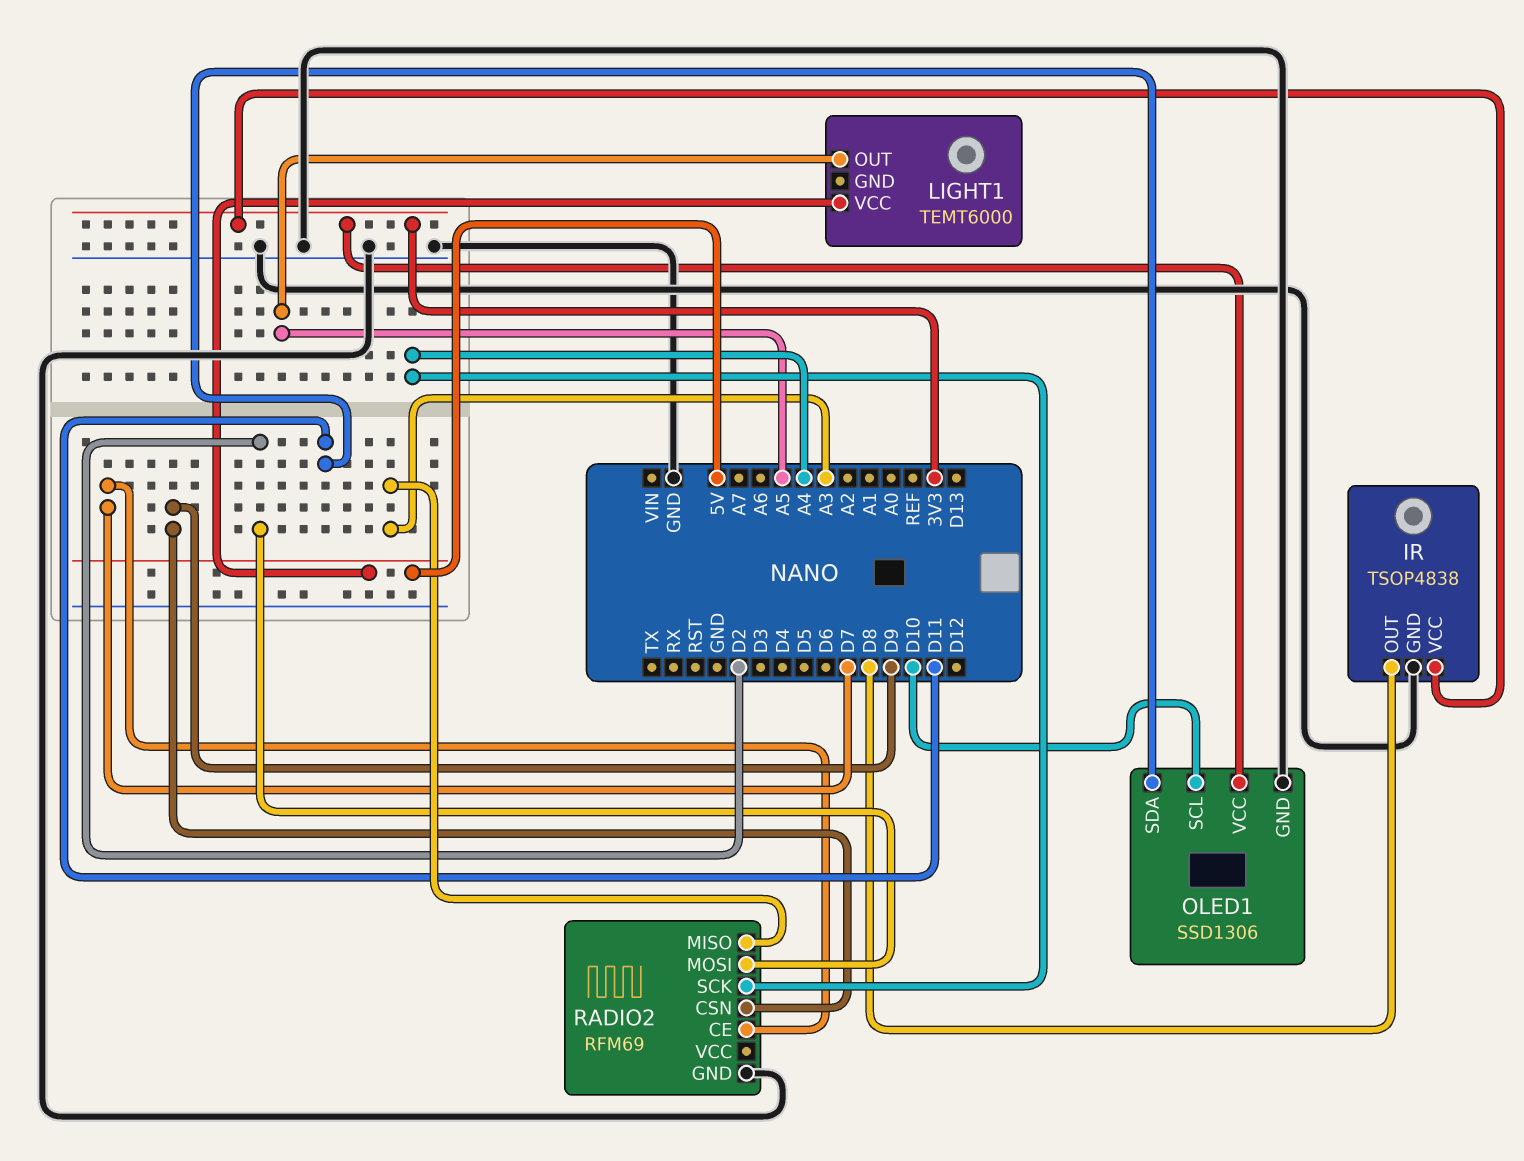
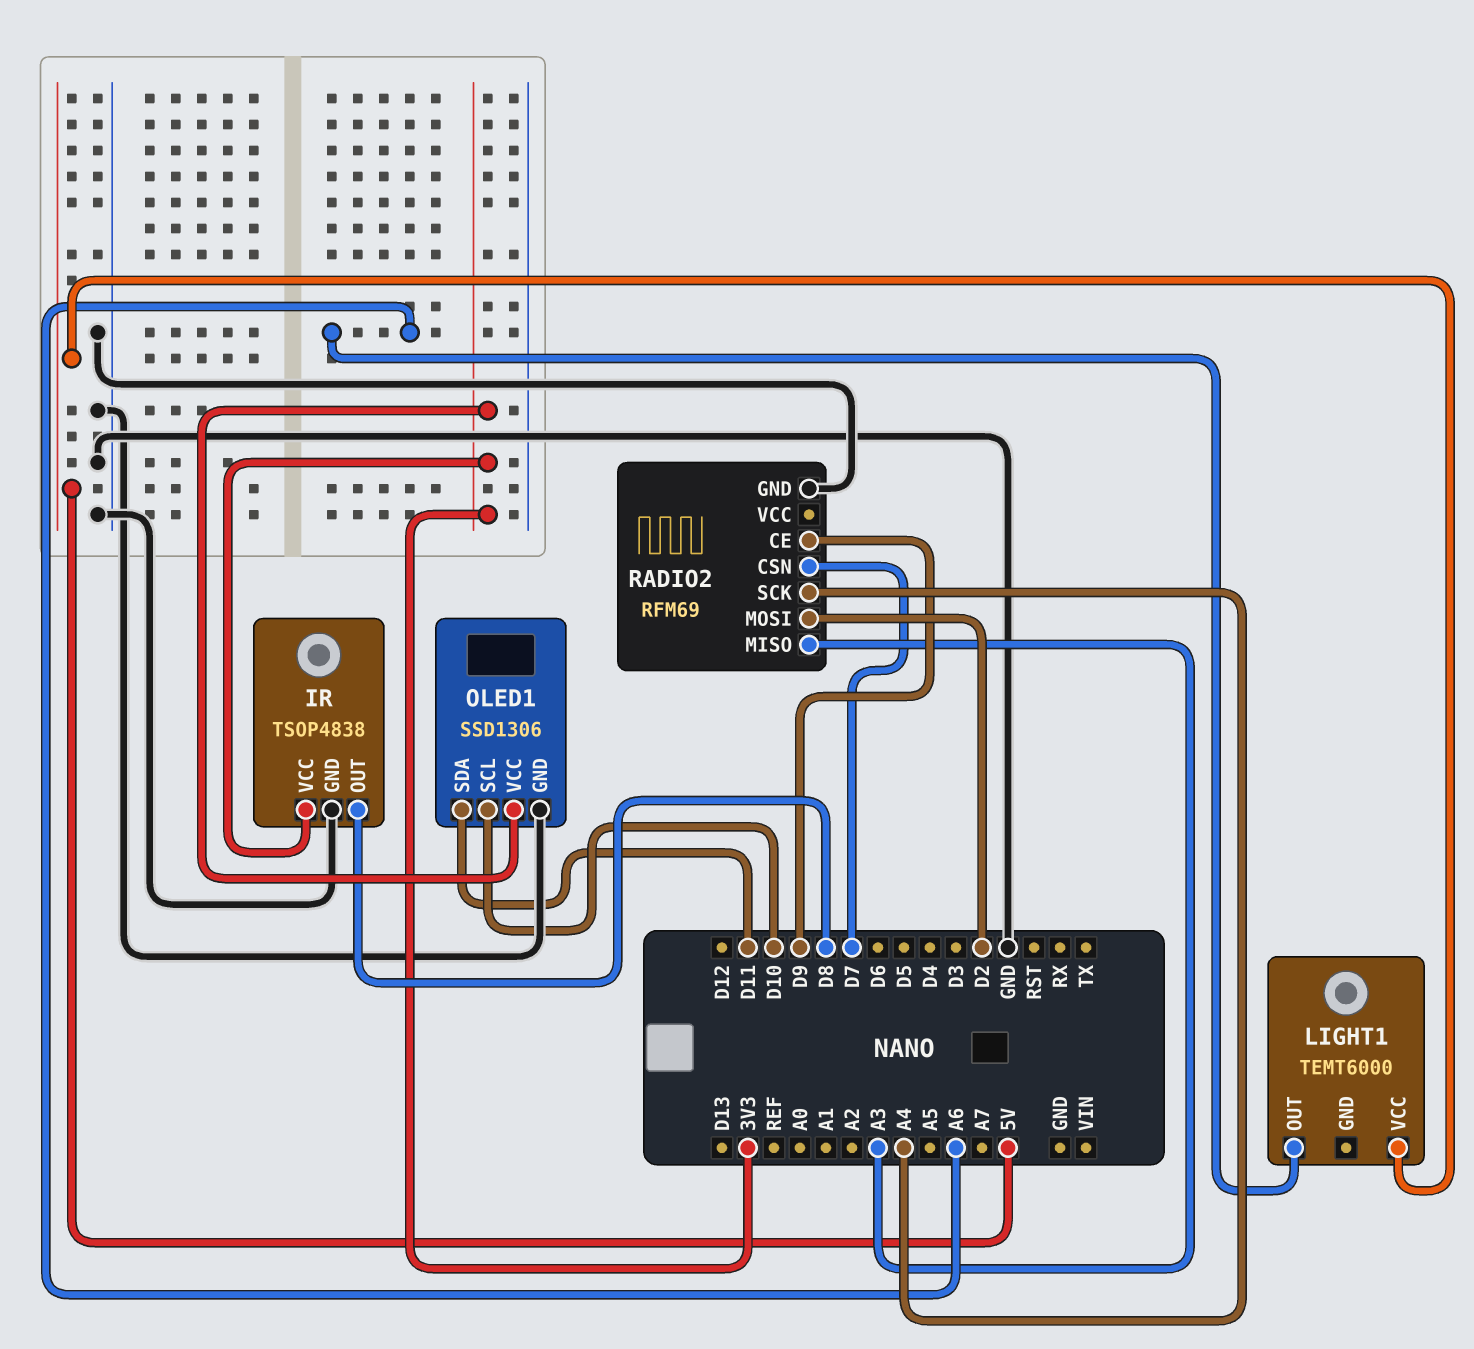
LIGHT1 pin OUT: A5 -> A6
RADIO2 pin CE: D7 -> D9
RADIO2 pin CSN: D9 -> D7

